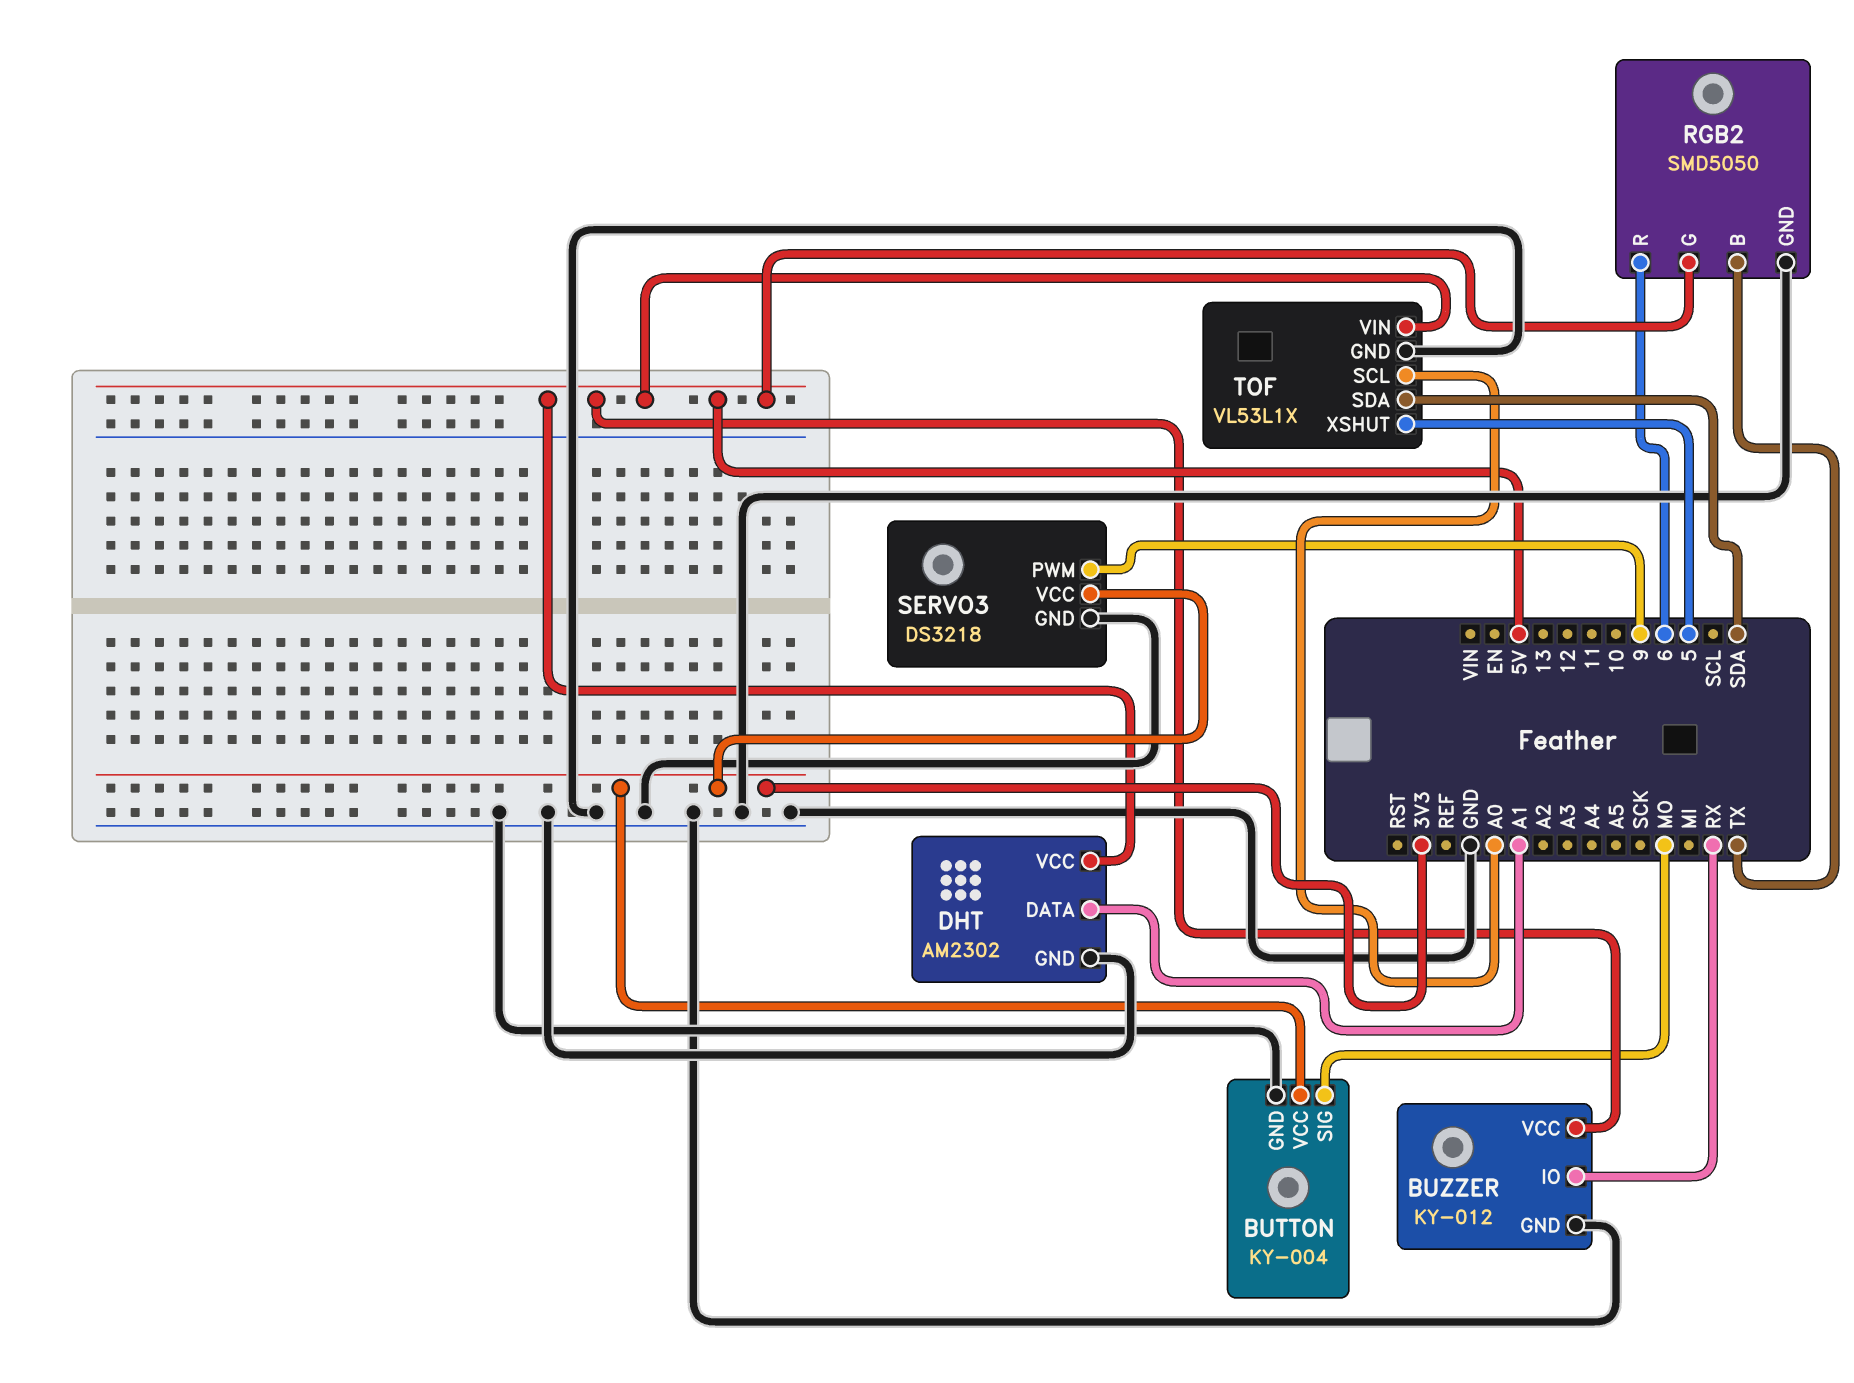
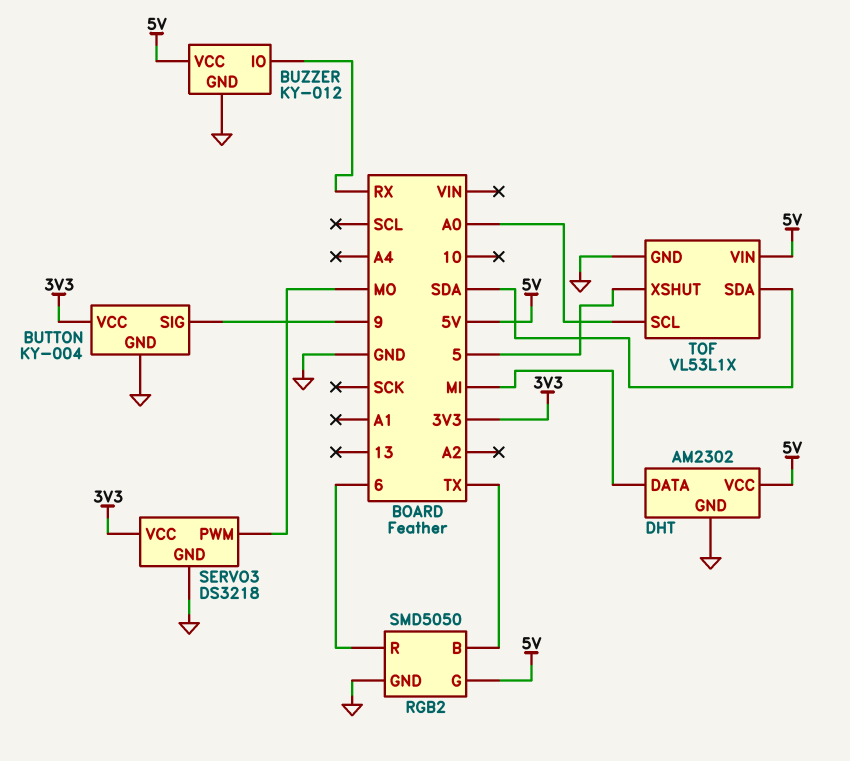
BUTTON pin SIG: MO -> 9
DHT pin DATA: A1 -> MI
SERVO3 pin PWM: 9 -> MO

